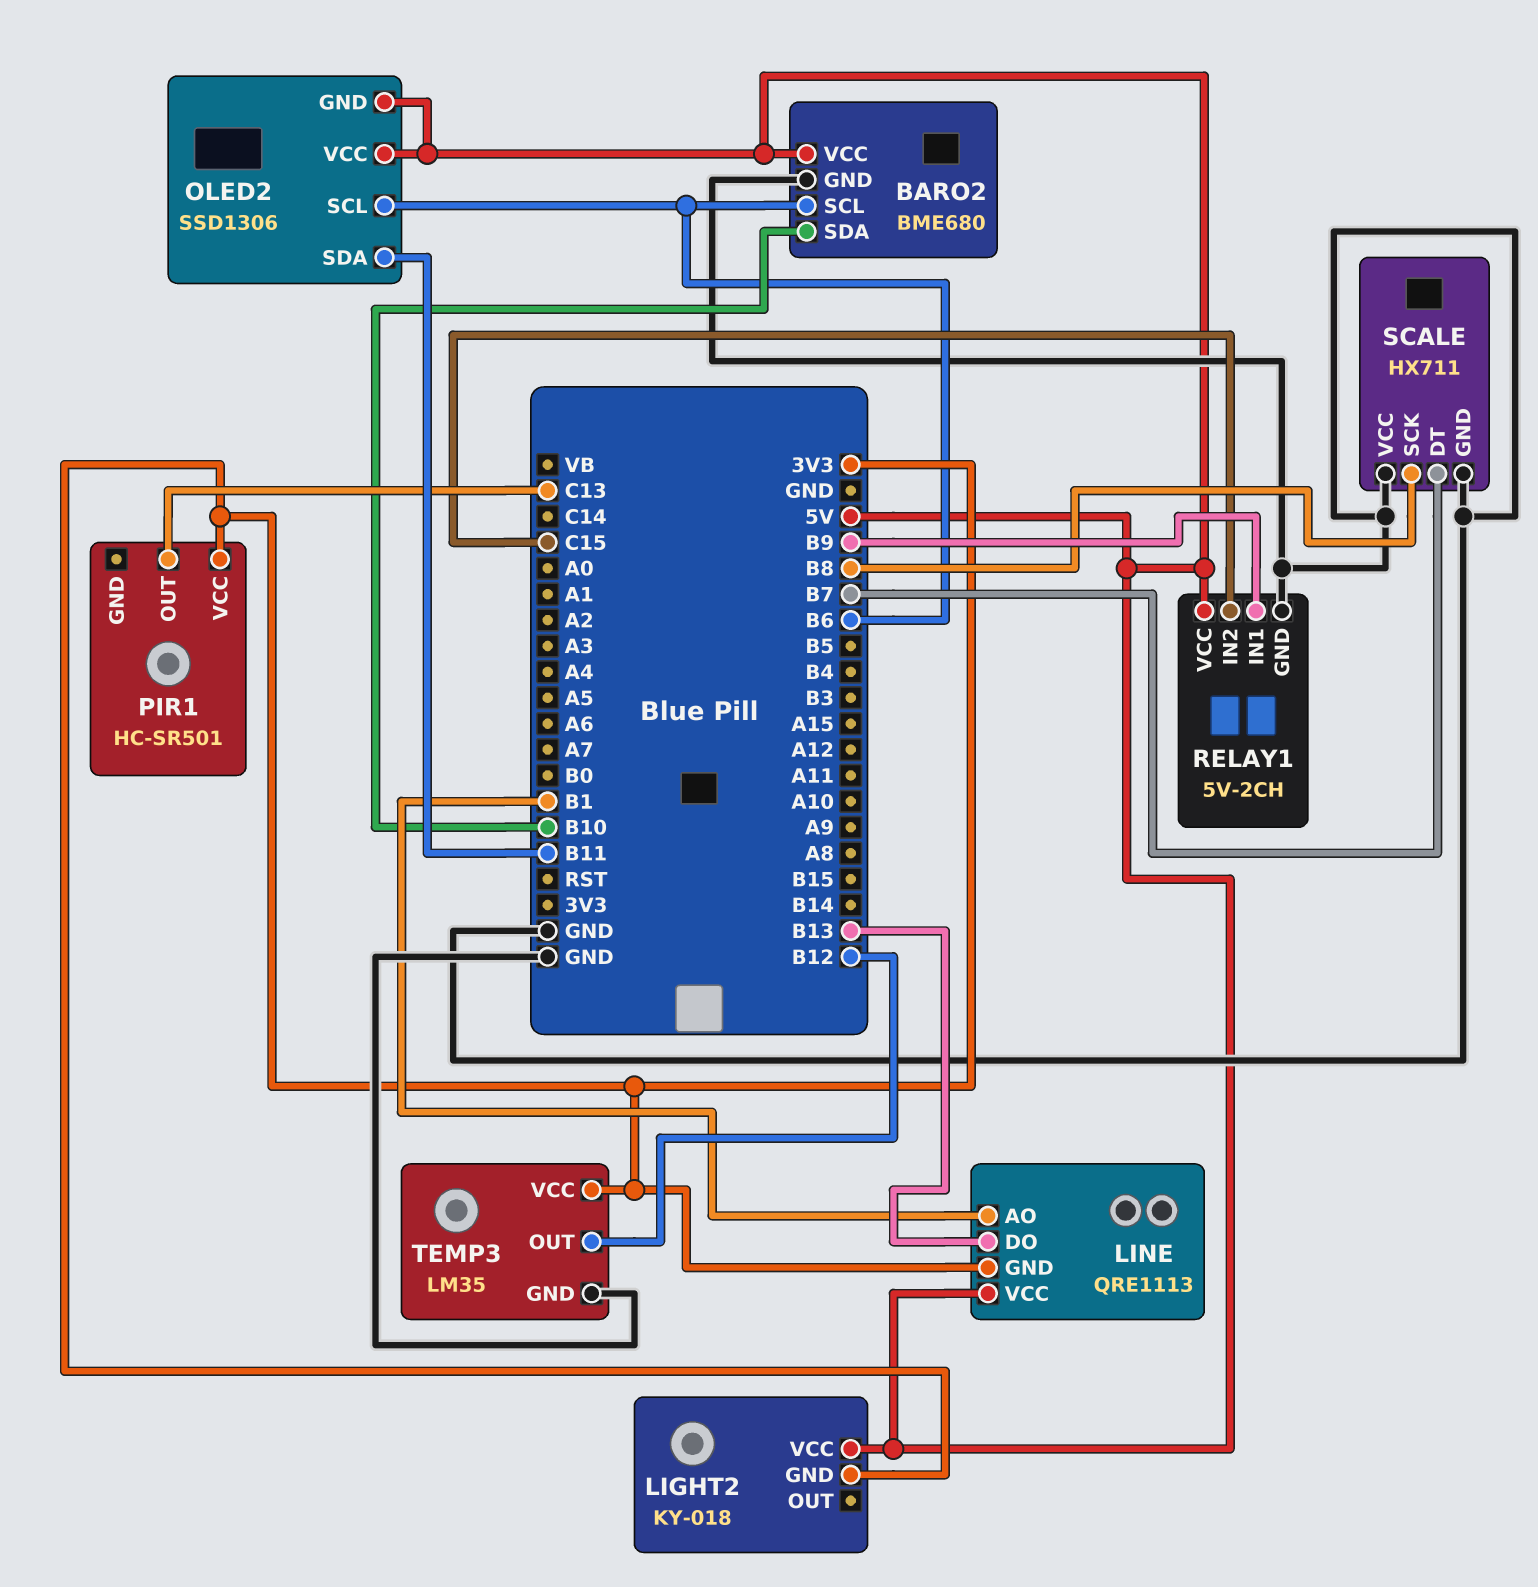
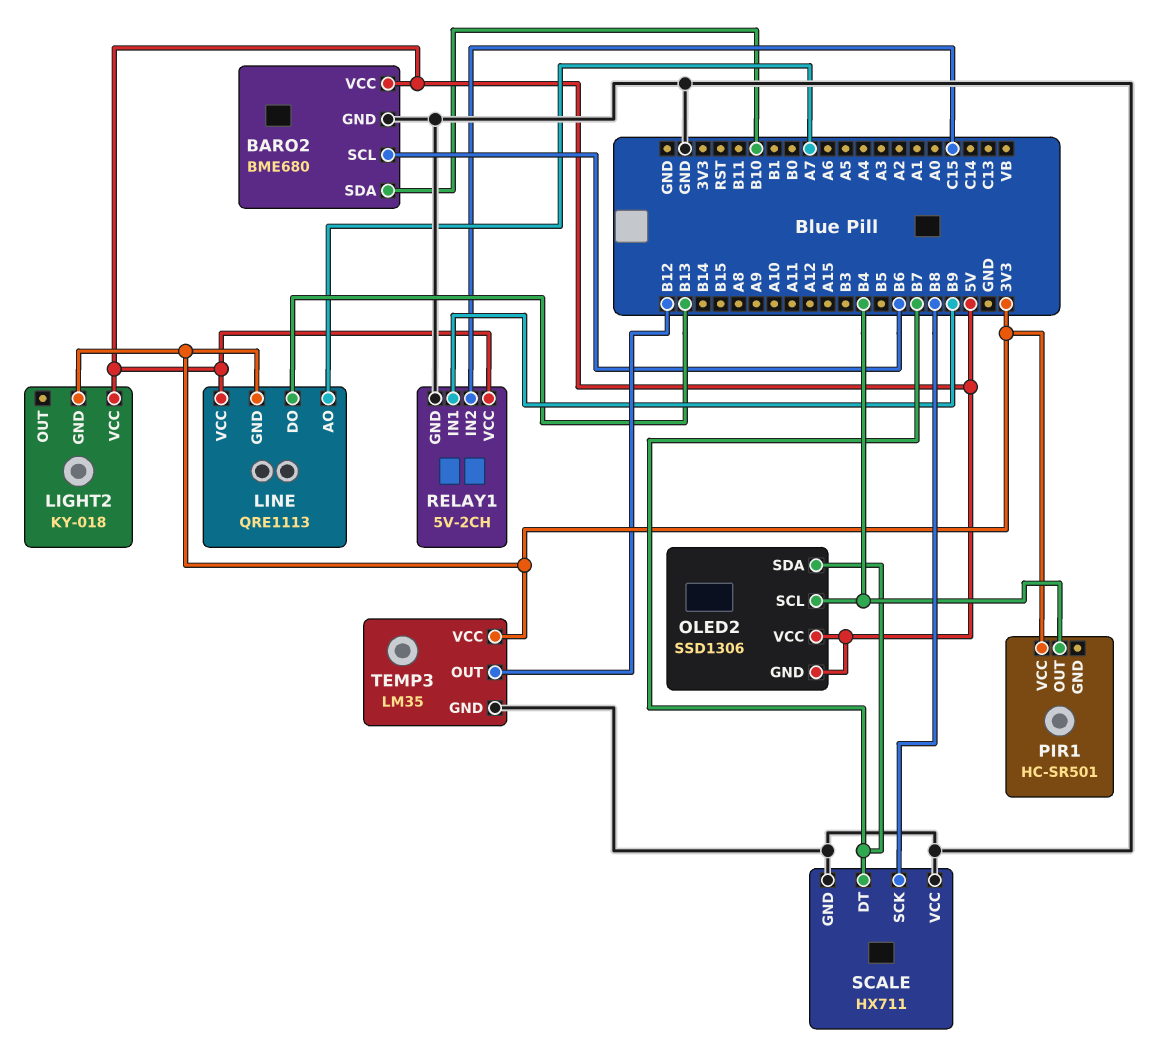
LINE pin AO: B1 -> A7
OLED2 pin SCL: B6 -> B4
OLED2 pin SDA: B11 -> B7
PIR1 pin OUT: C13 -> B4

